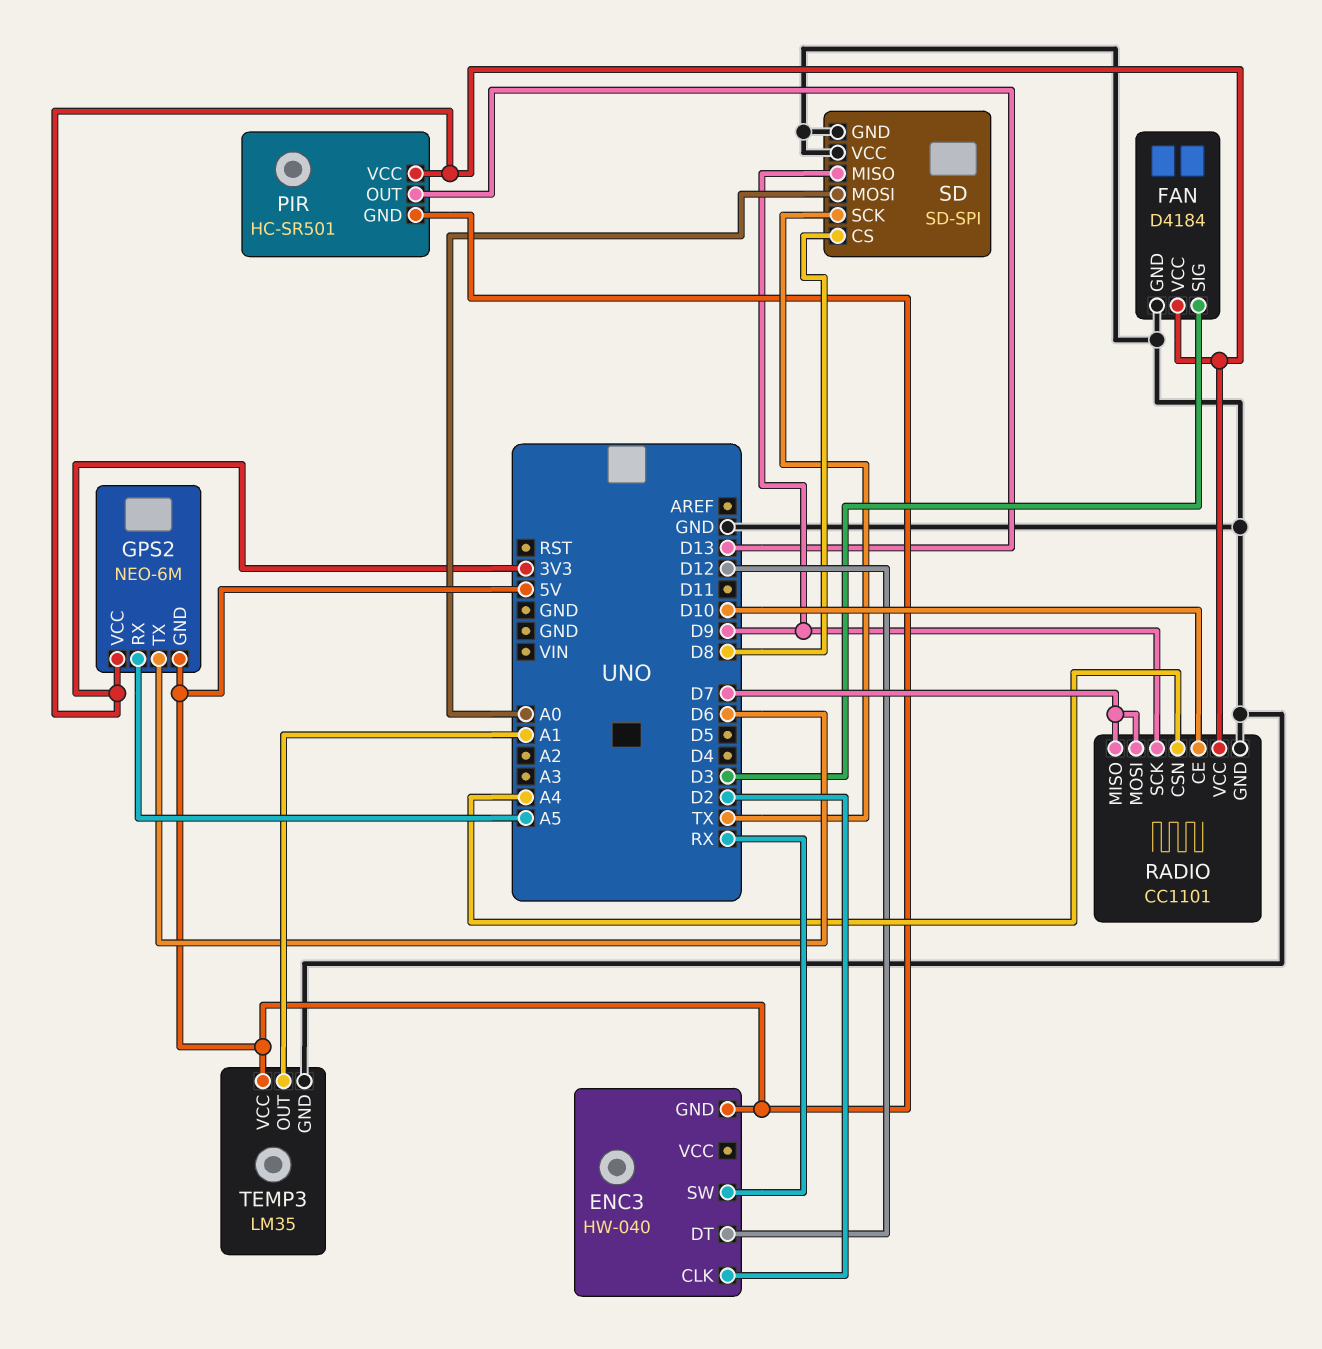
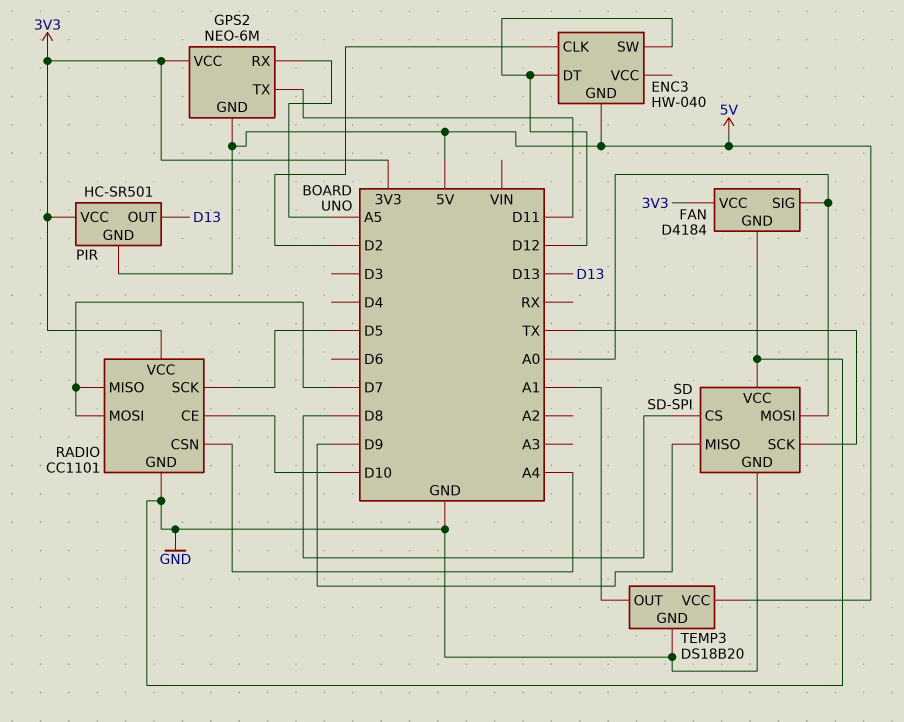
ENC3 pin SW: RX -> D12
FAN pin SIG: D3 -> A0
GPS2 pin TX: D6 -> D11
RADIO pin SCK: D9 -> D5
TEMP3: LM35 -> DS18B20

